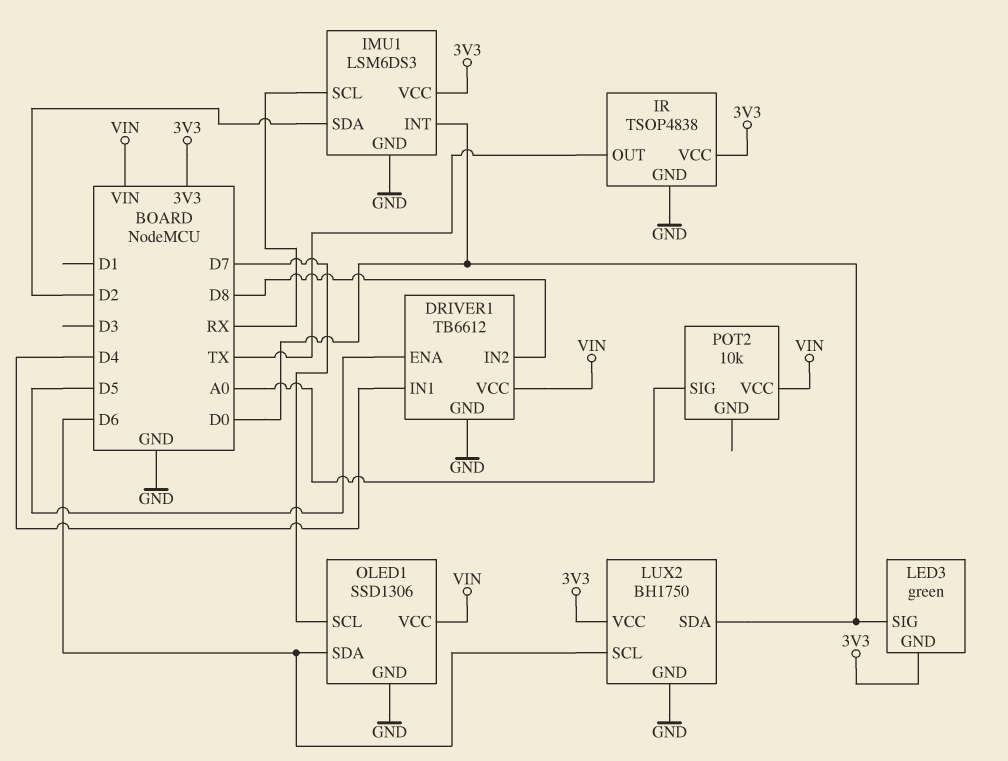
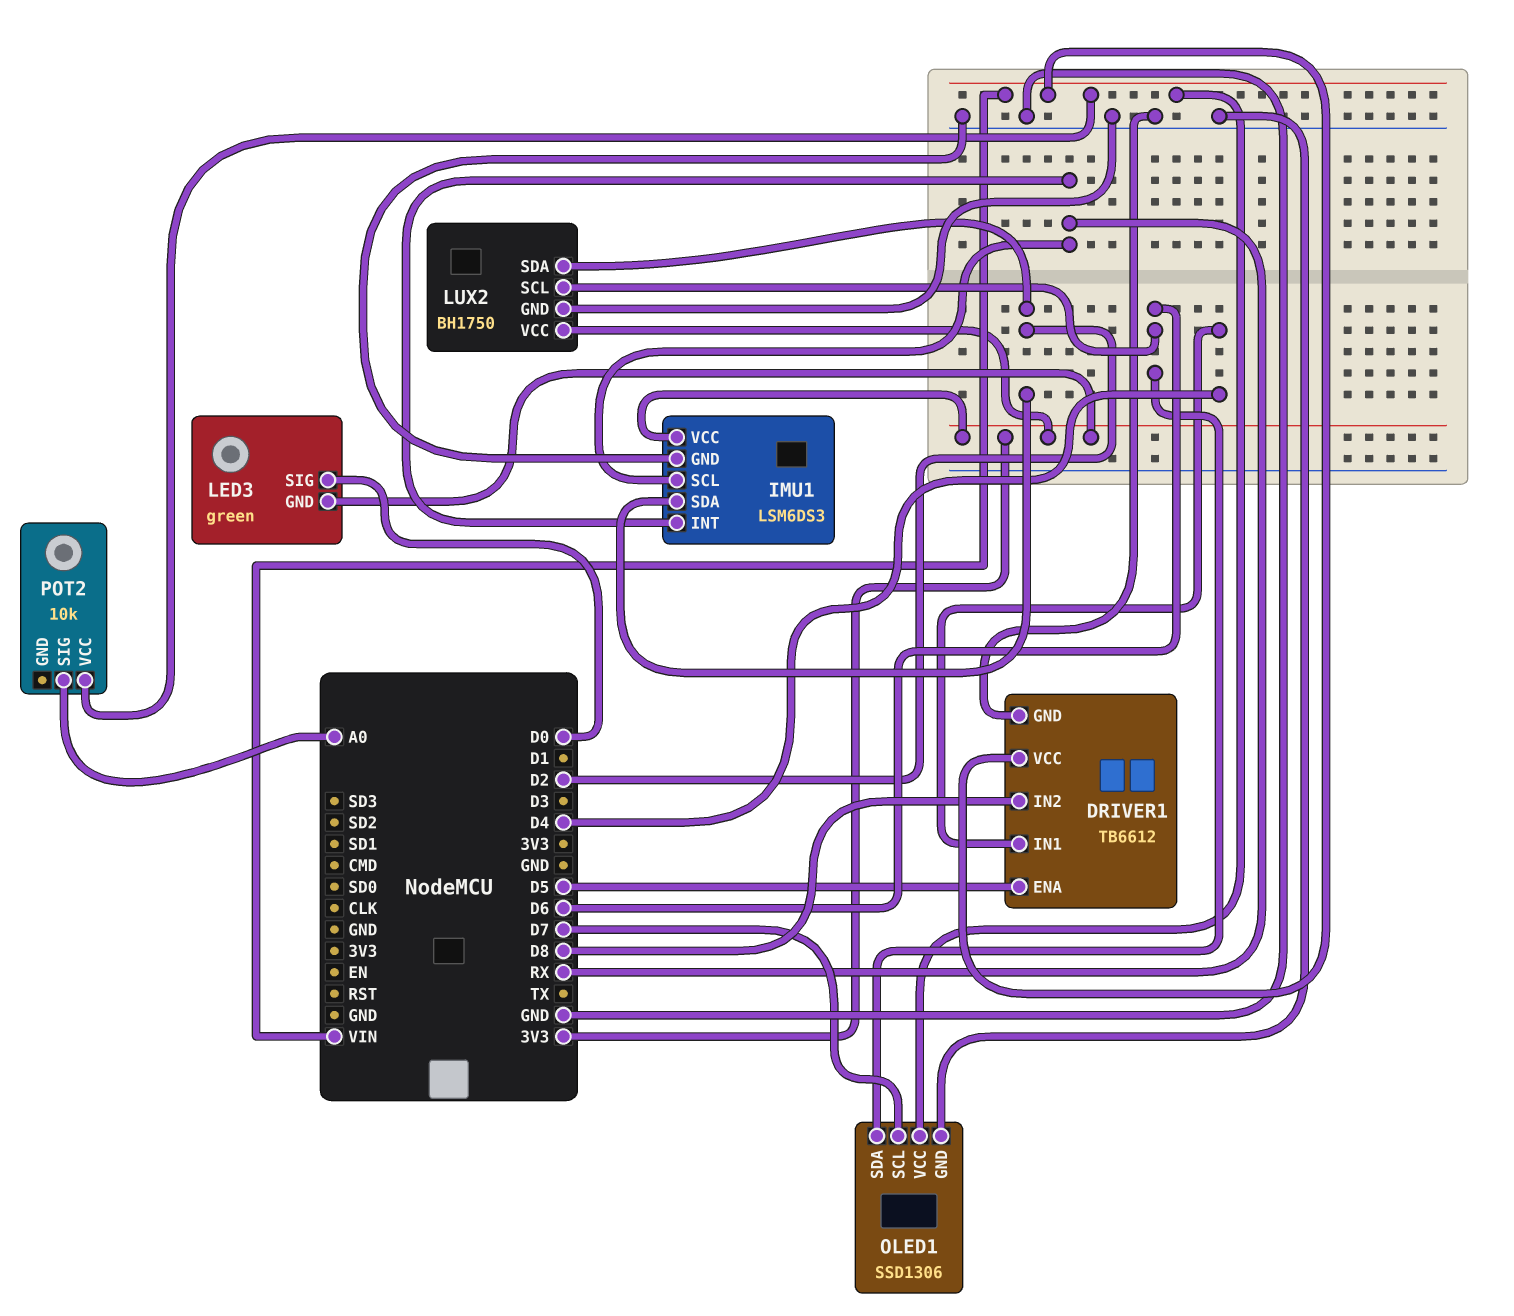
IMU1 pin INT: D0 -> RX
IR: TSOP4838 -> none
IR pin GND: GND -> none
IR pin OUT: TX -> none
IR pin VCC: 3V3 -> none
LUX2 pin SDA: D0 -> D2

